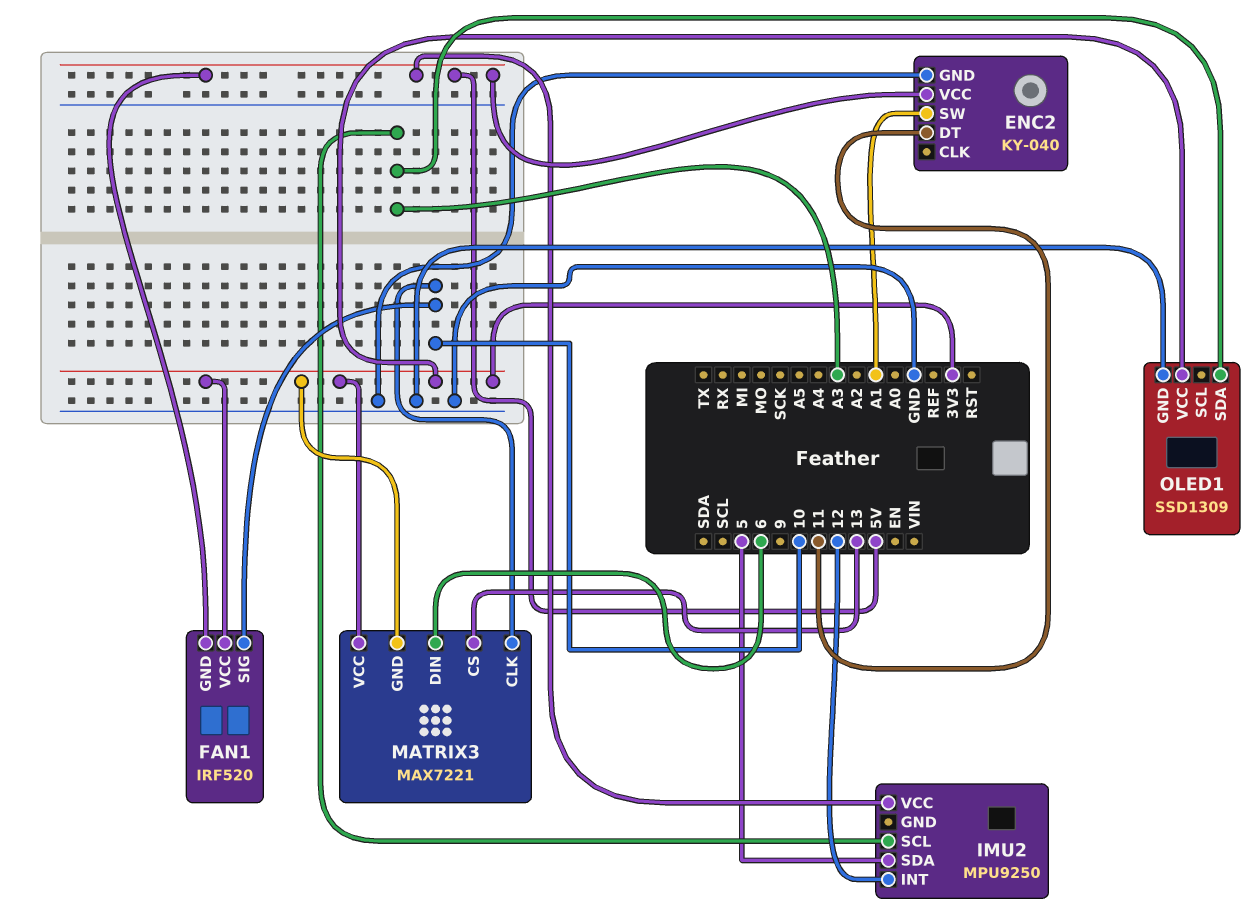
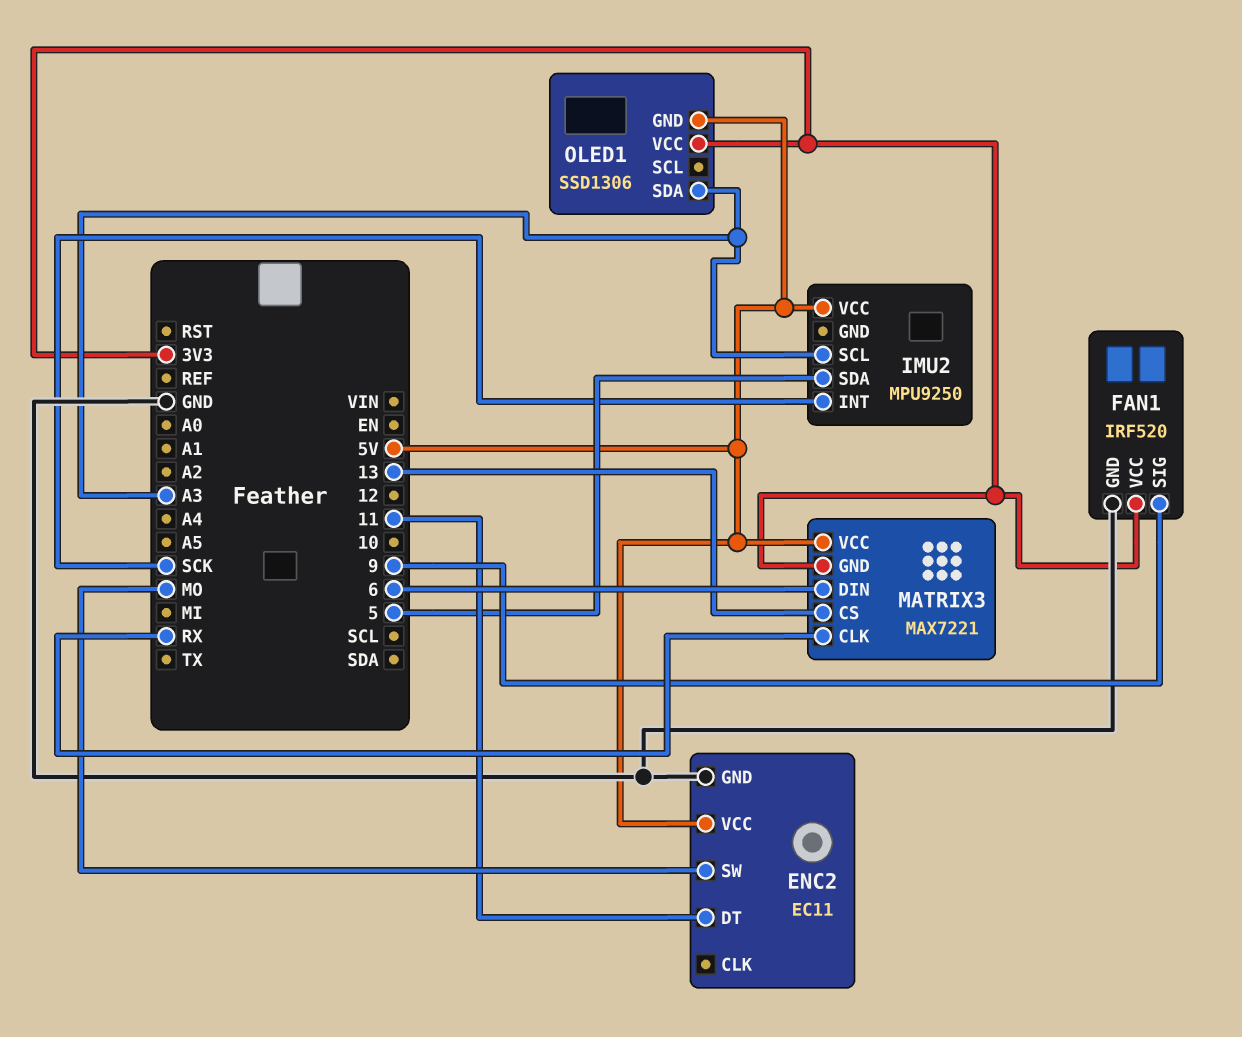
ENC2: KY-040 -> EC11
ENC2 pin SW: A1 -> MO
FAN1 pin GND: 5V -> GND
FAN1 pin SIG: 10 -> 9
IMU2 pin INT: 12 -> SCK
MATRIX3 pin CLK: 10 -> RX
MATRIX3 pin VCC: 3V3 -> 5V
OLED1: SSD1309 -> SSD1306
OLED1 pin GND: GND -> 5V

